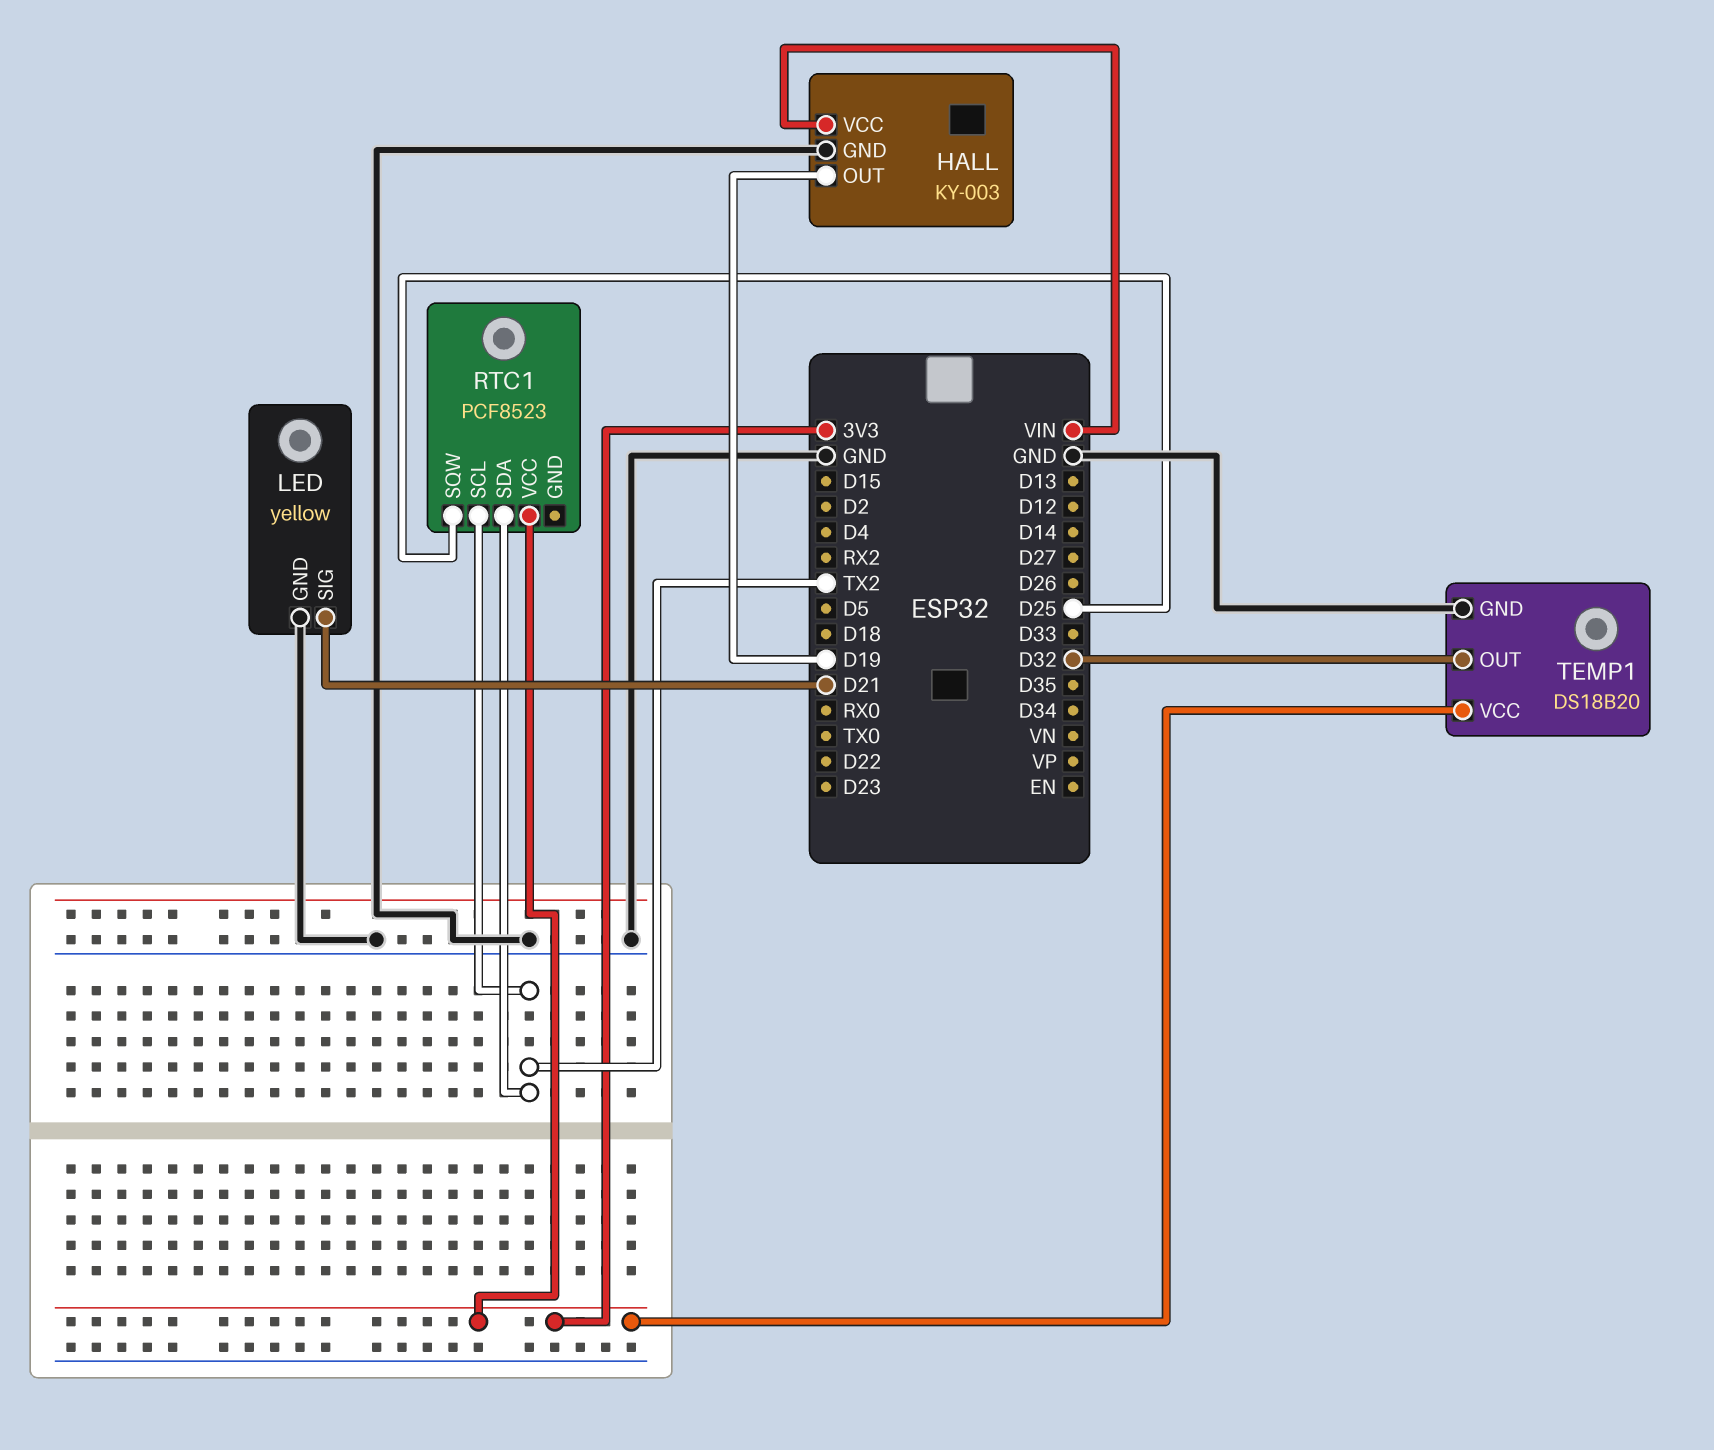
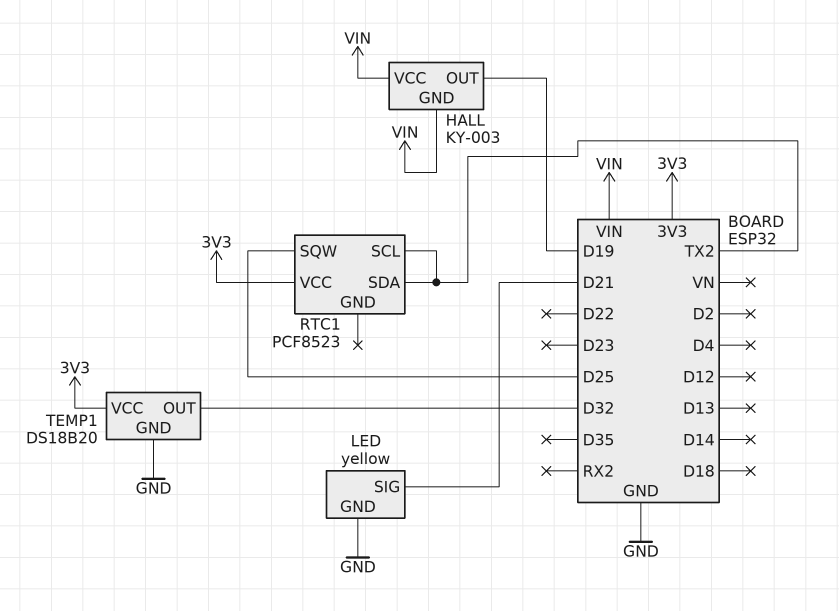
HALL pin GND: GND -> VIN

